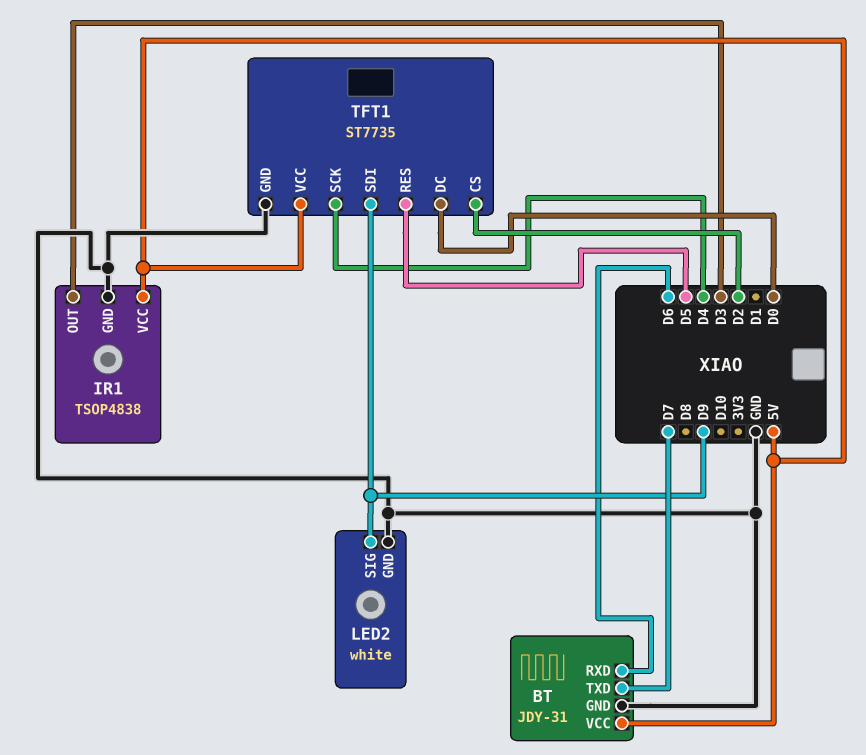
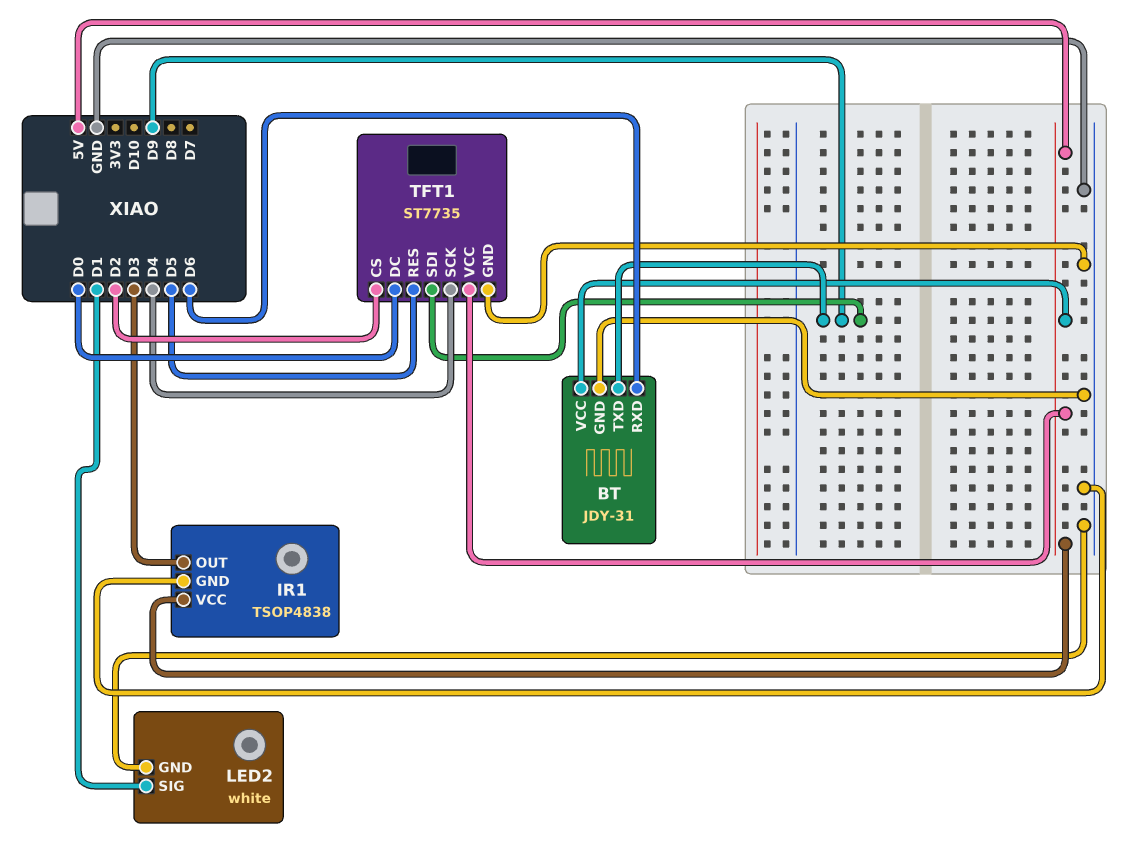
BT pin TXD: D7 -> D9
LED2 pin SIG: D9 -> D1

